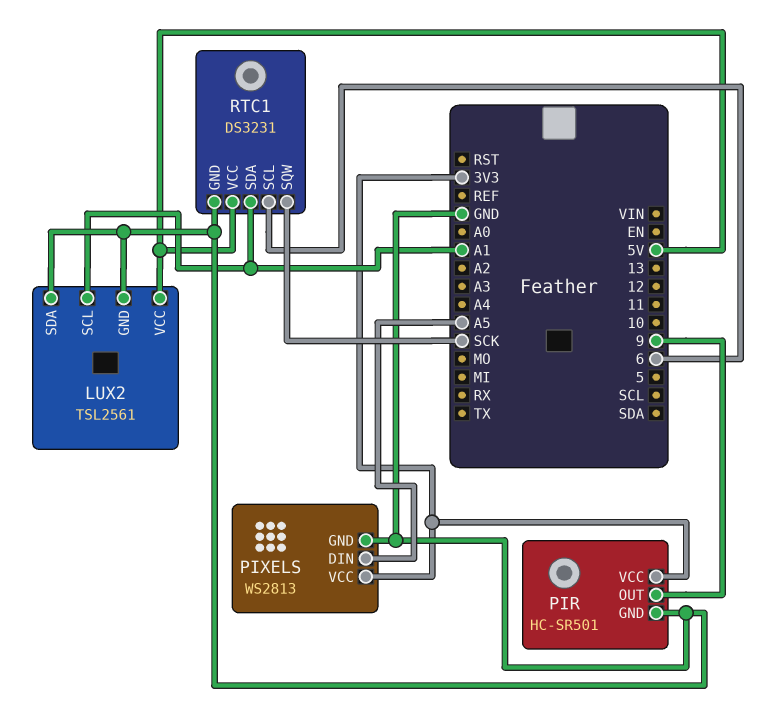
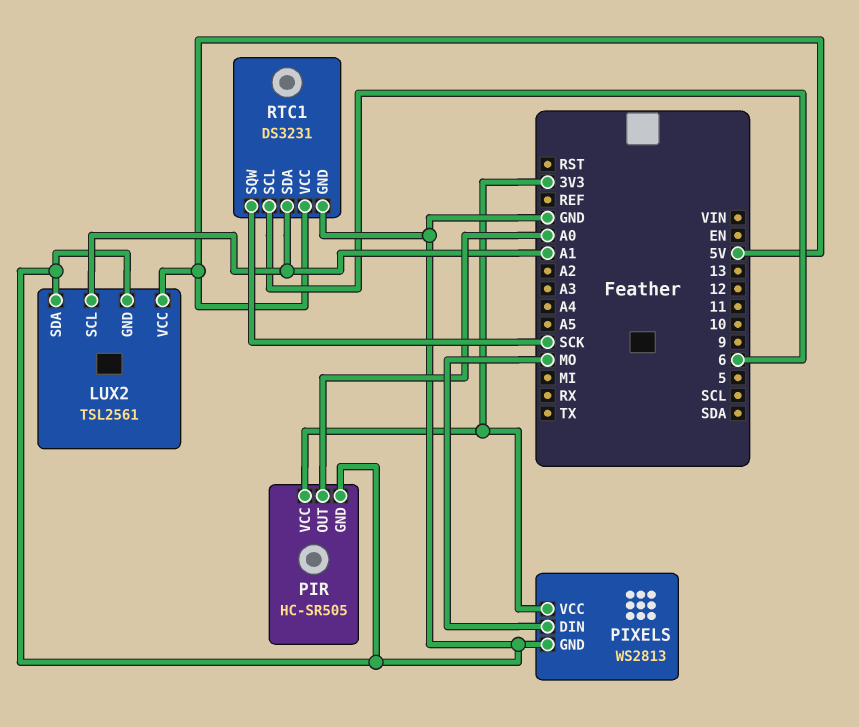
PIR: HC-SR501 -> HC-SR505
PIR pin OUT: 9 -> A0
PIXELS pin DIN: A5 -> MO

